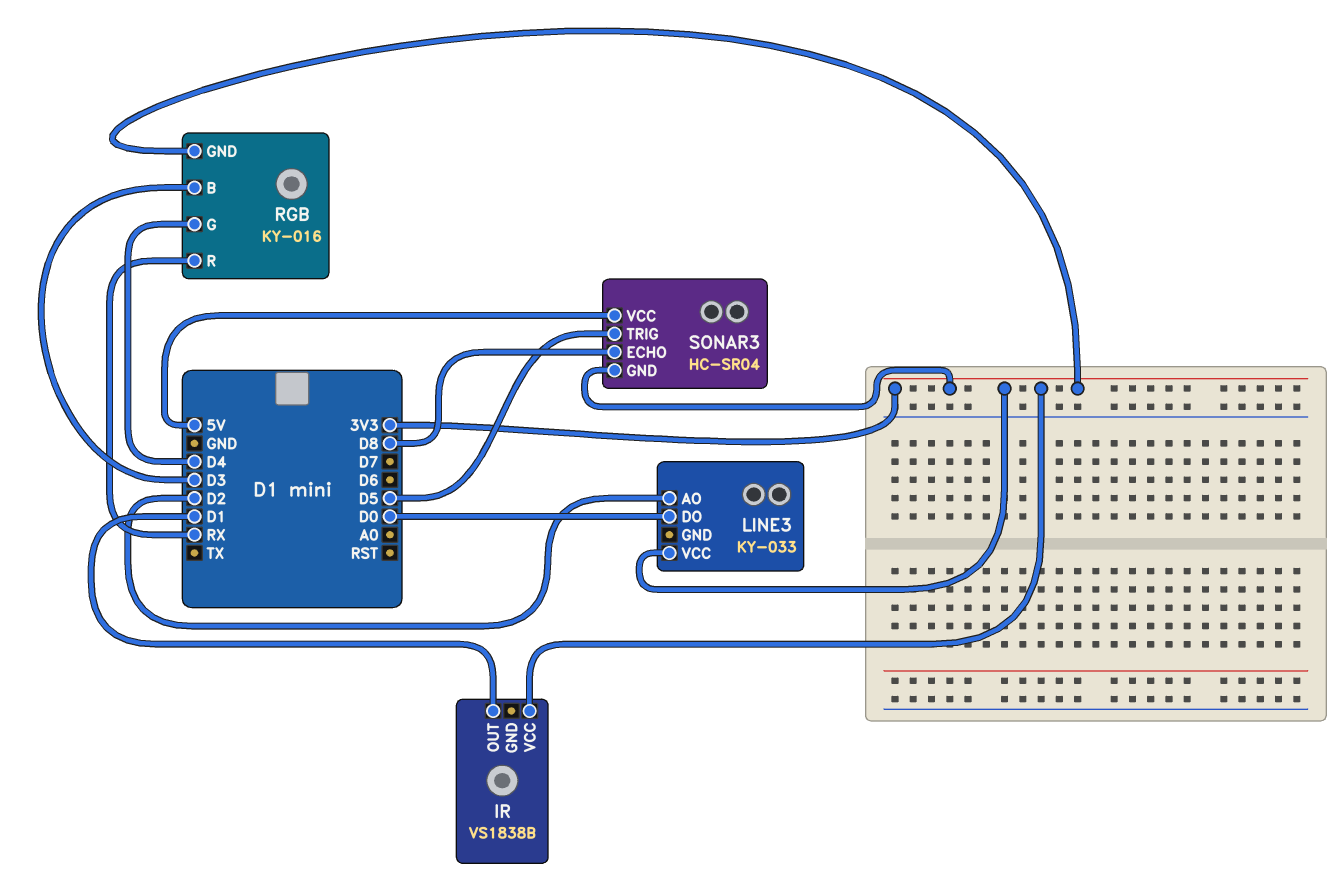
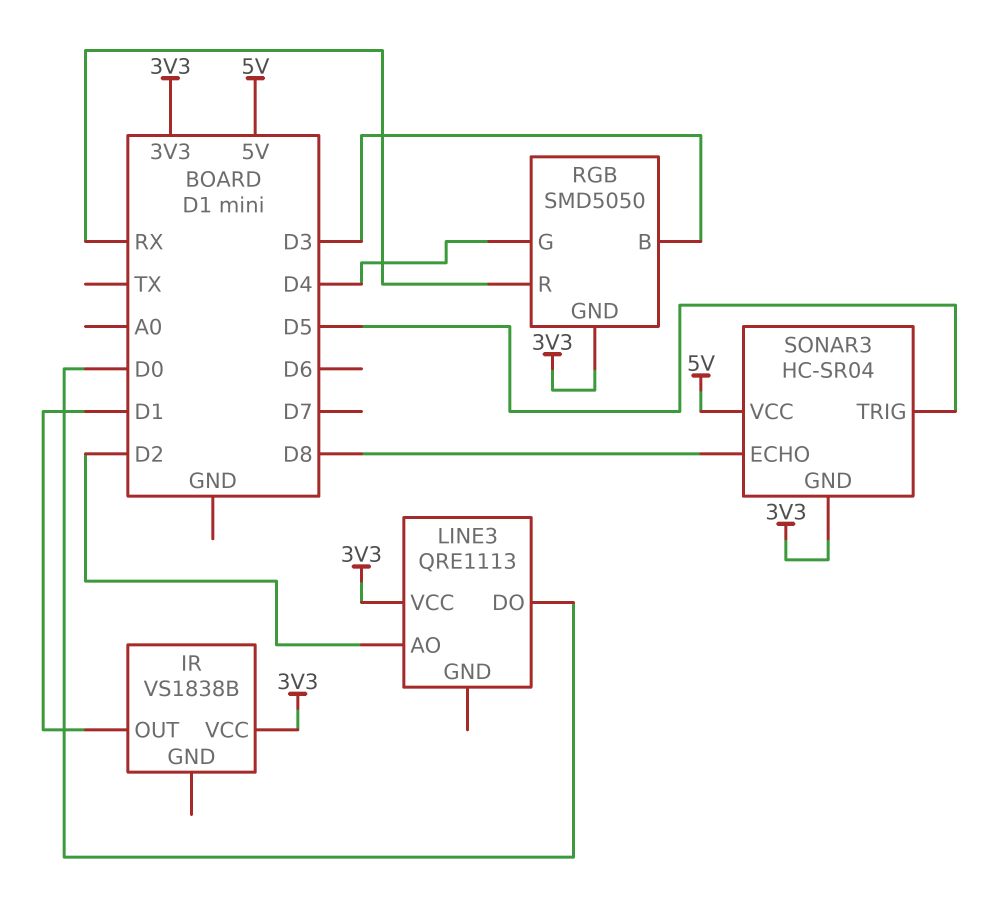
LINE3: KY-033 -> QRE1113
RGB: KY-016 -> SMD5050

